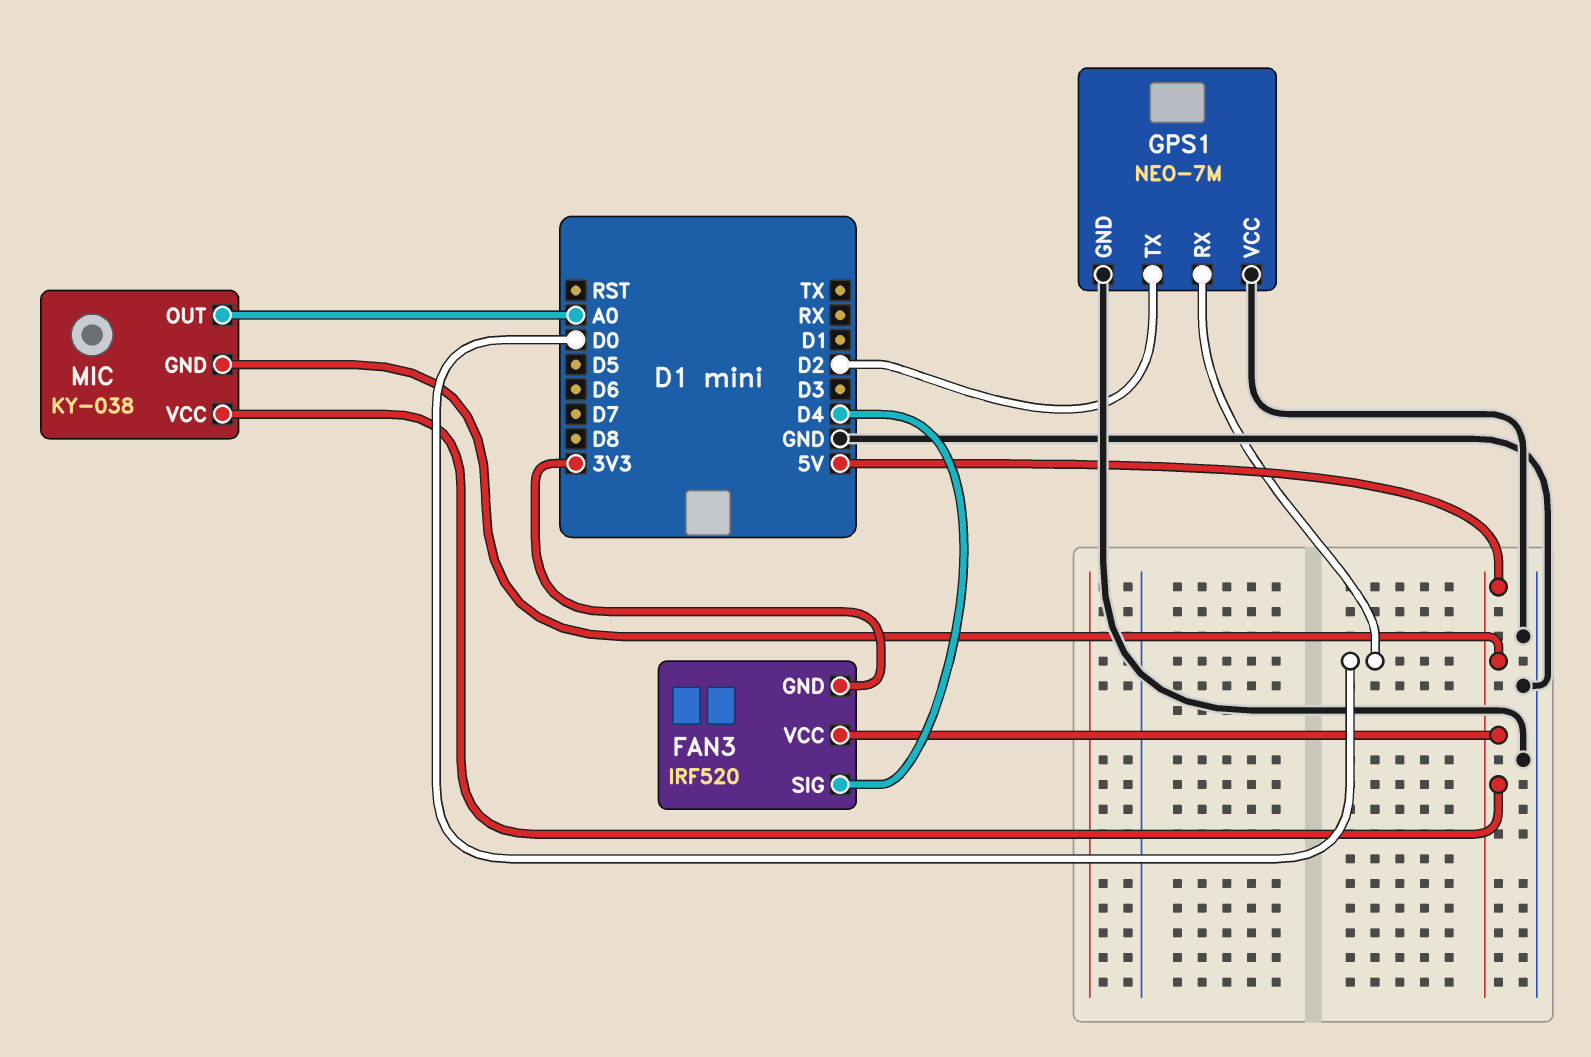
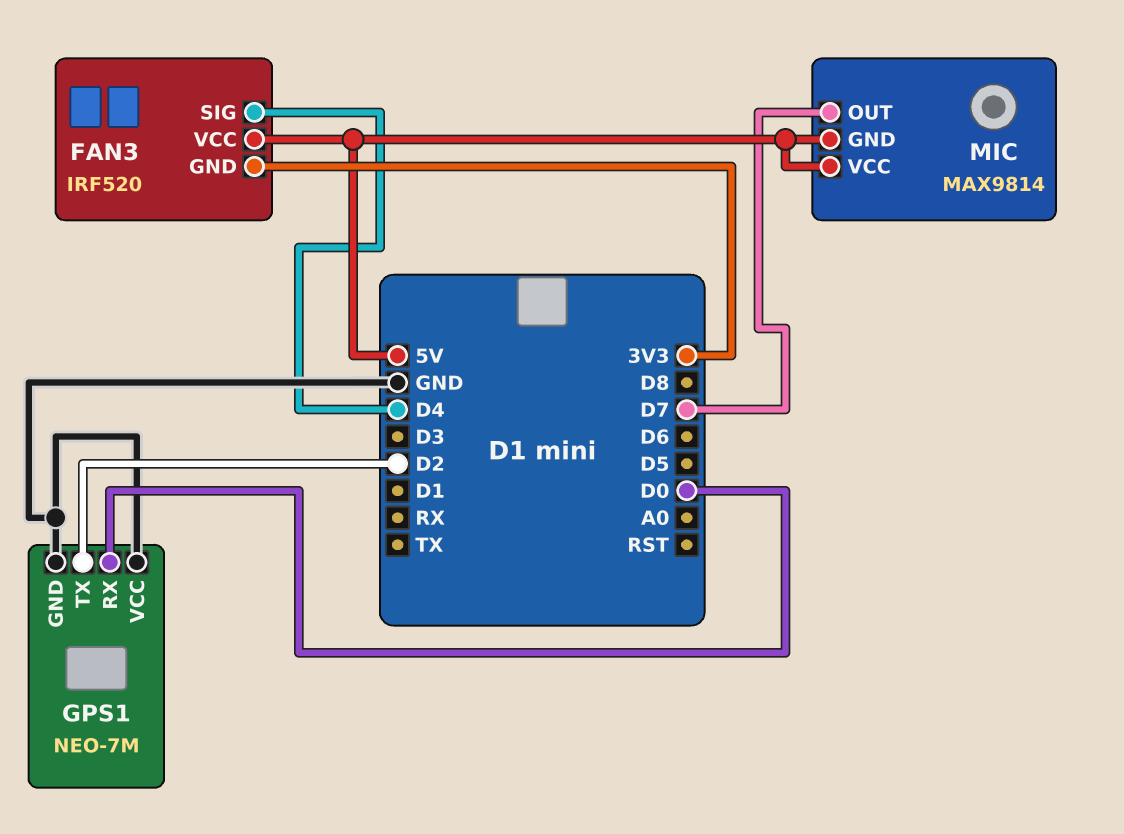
MIC: KY-038 -> MAX9814
MIC pin OUT: A0 -> D7

